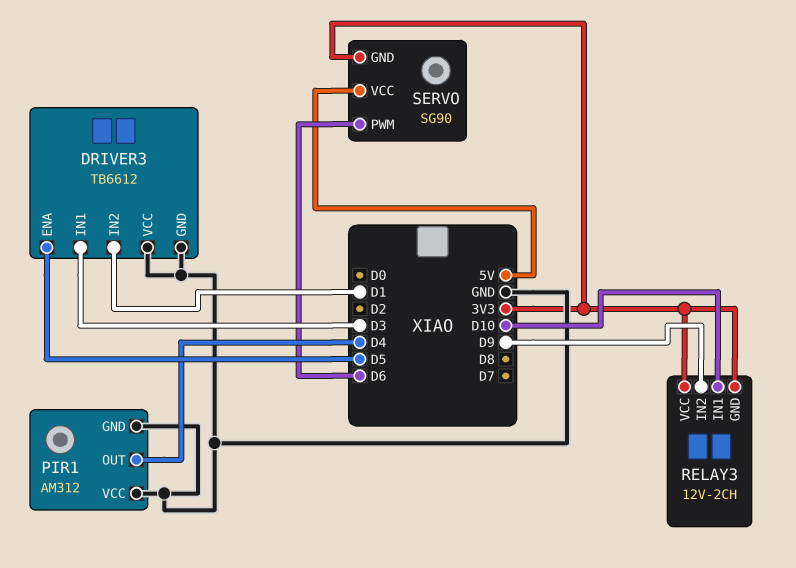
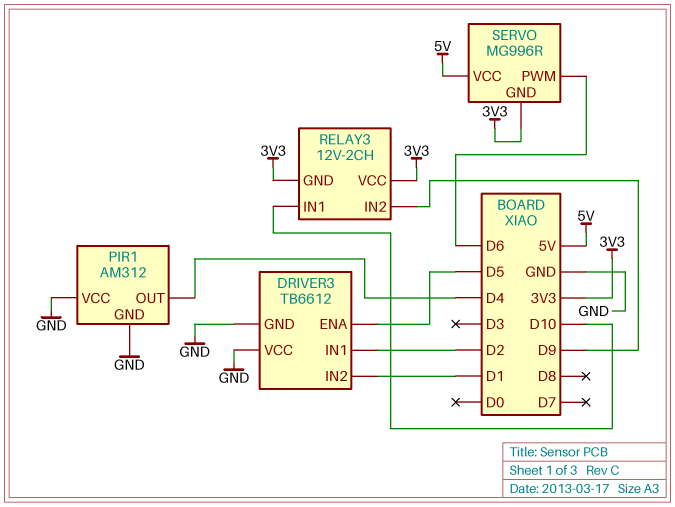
DRIVER3 pin IN1: D3 -> D2
SERVO: SG90 -> MG996R

